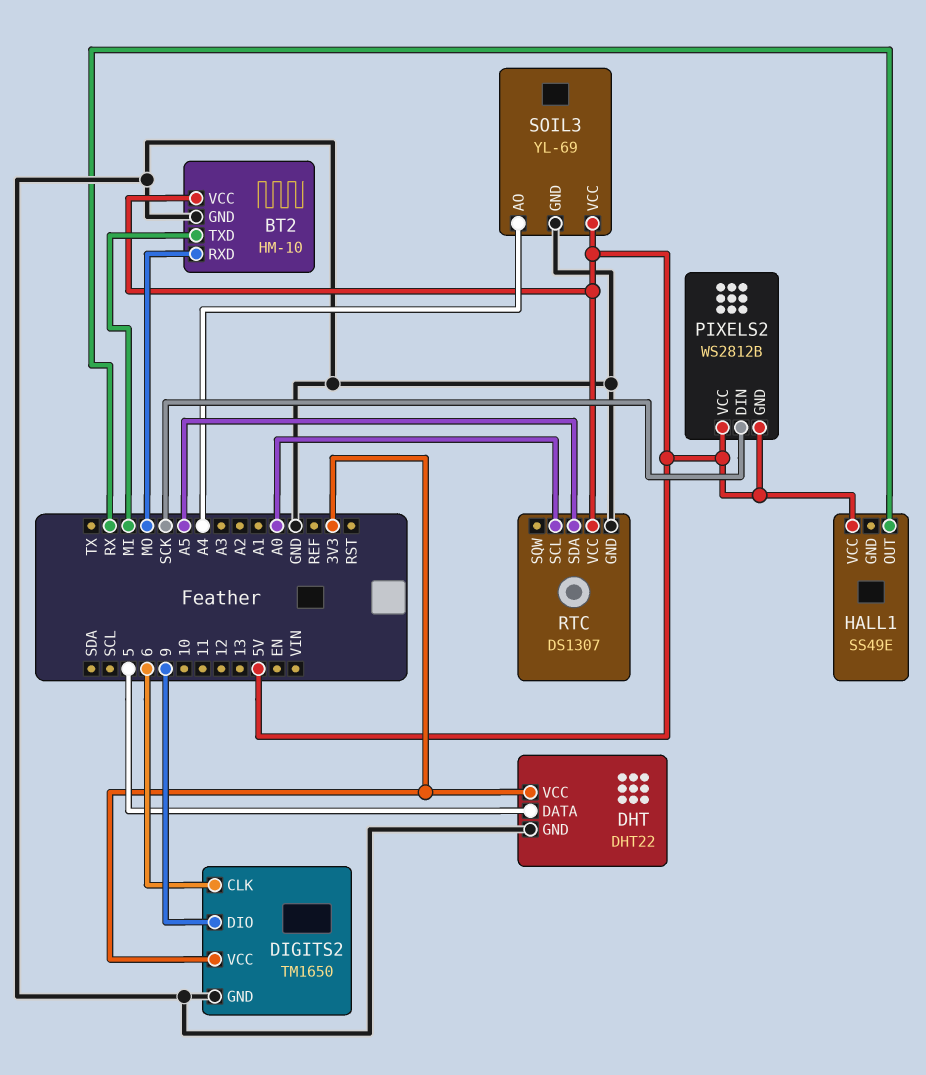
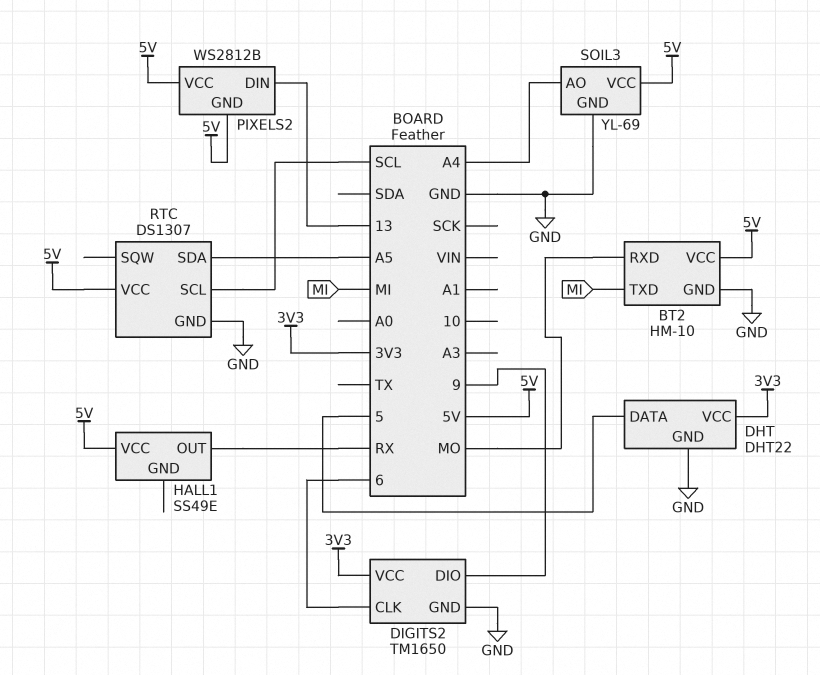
PIXELS2 pin DIN: SCK -> 13
RTC pin SCL: A0 -> SCL

